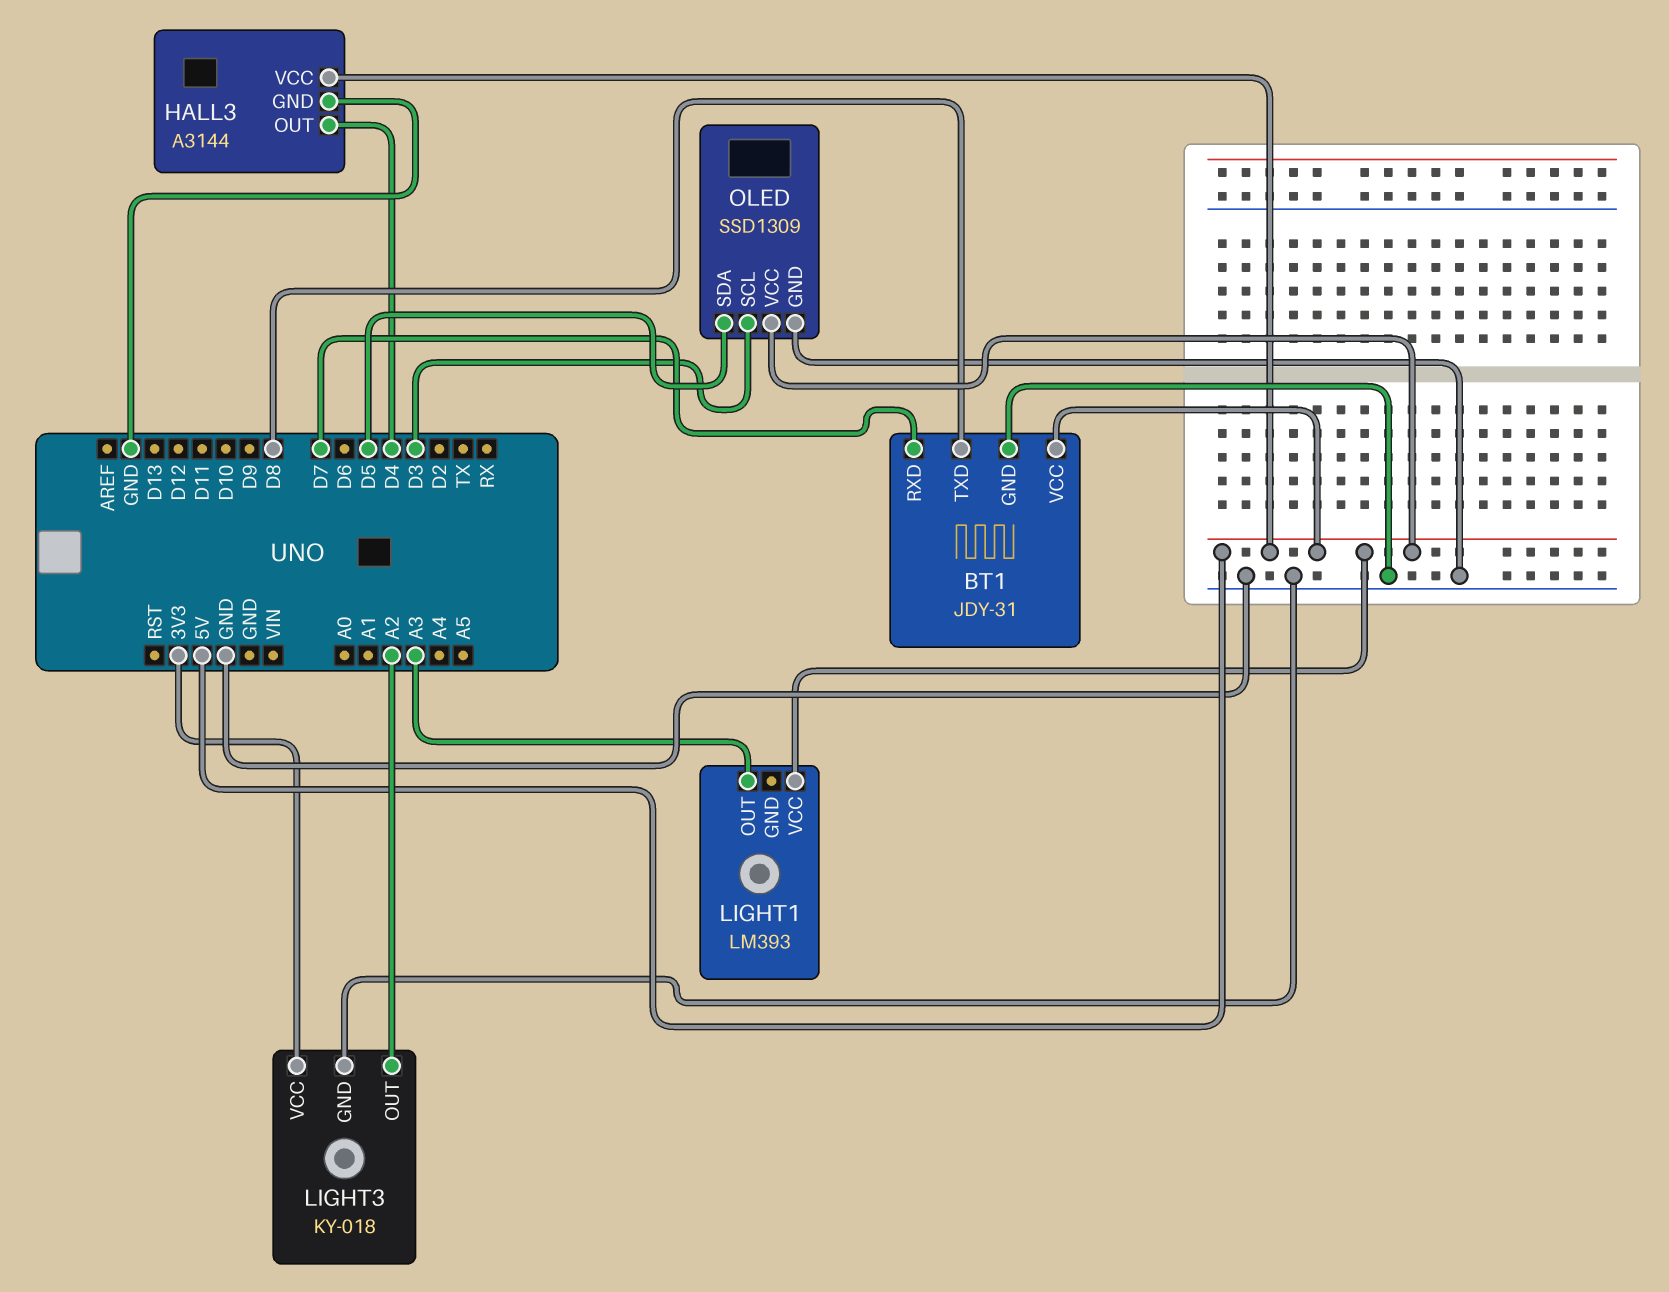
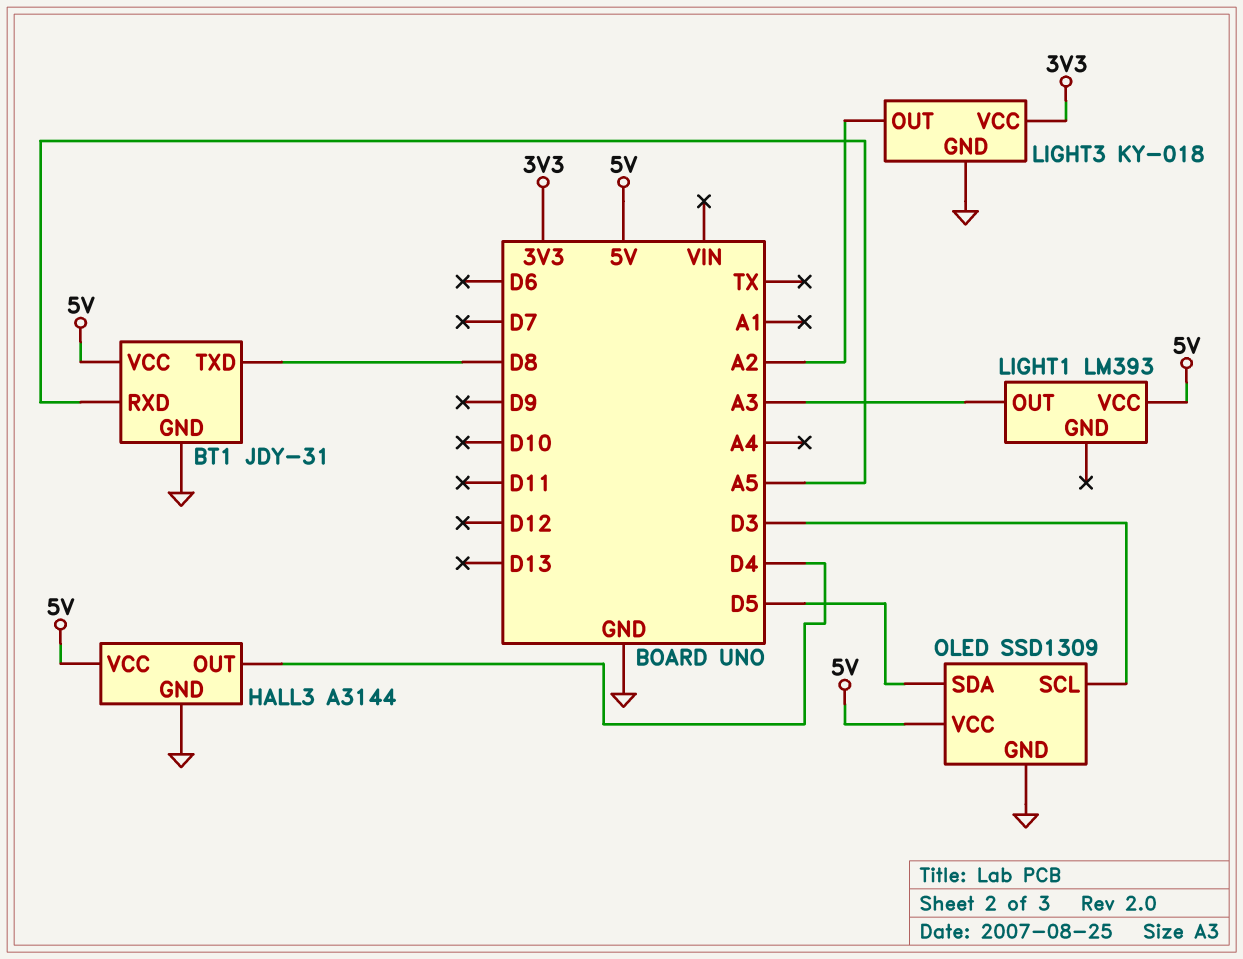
BT1 pin RXD: D7 -> A5

